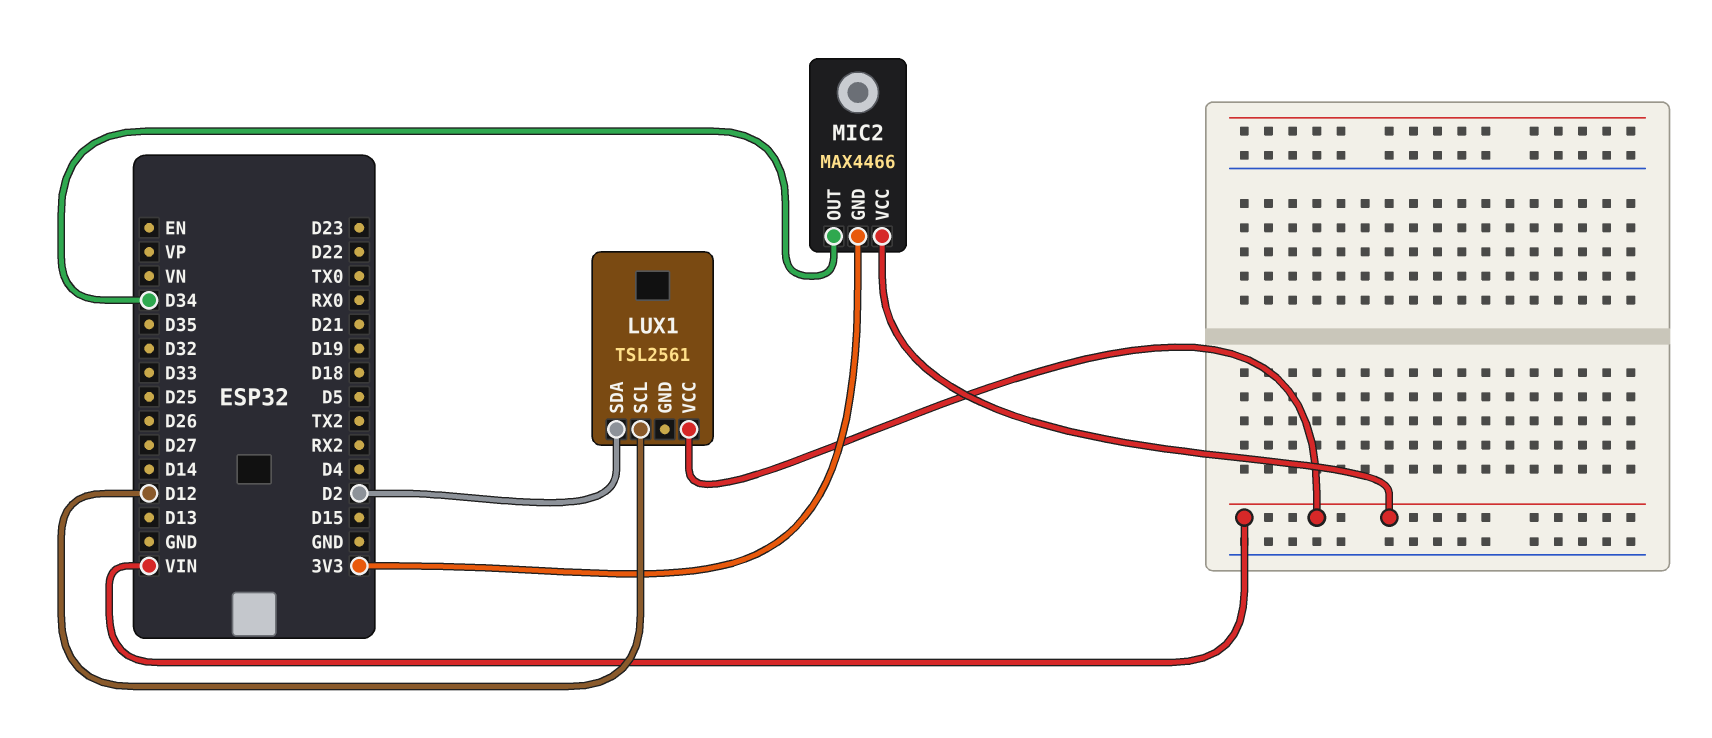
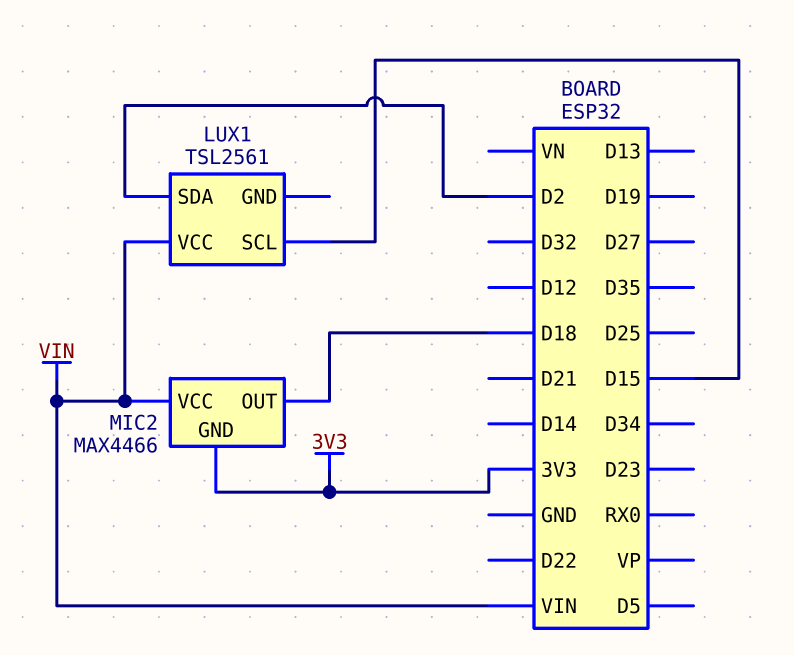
LUX1 pin SCL: D12 -> D15
MIC2 pin OUT: D34 -> D18

